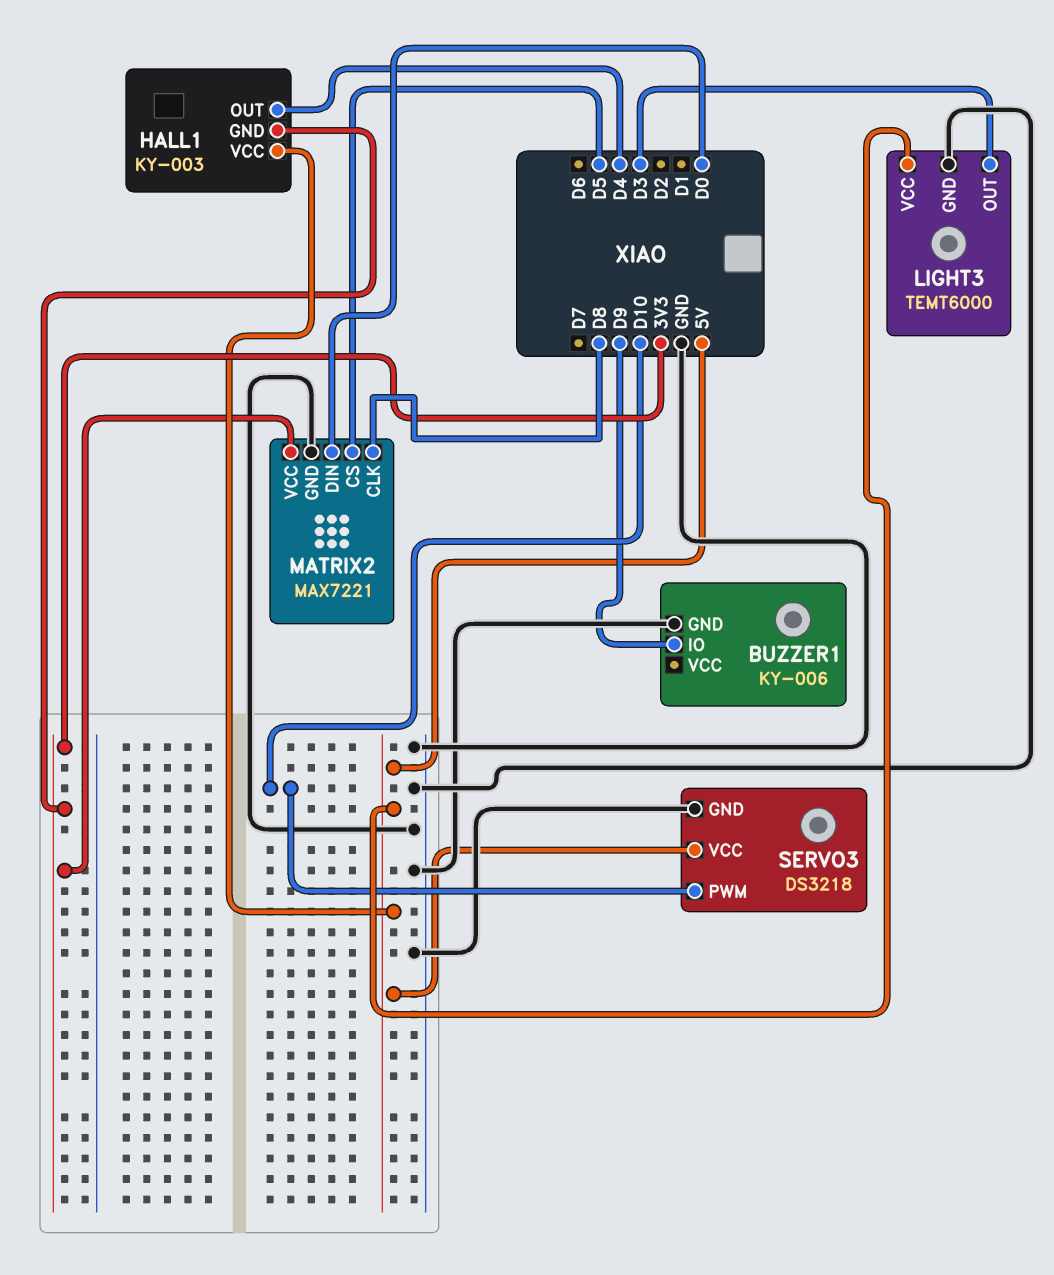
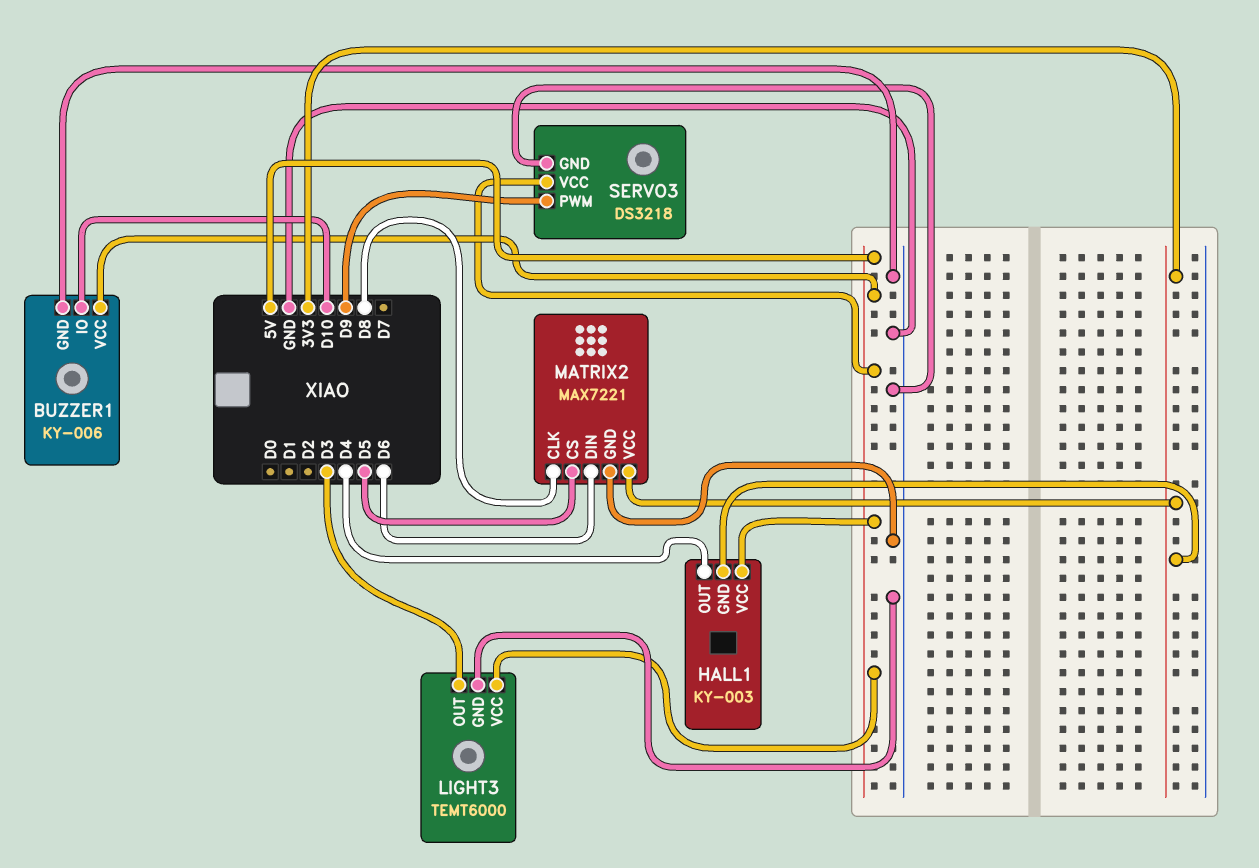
BUZZER1 pin IO: D9 -> D10
BUZZER1 pin VCC: none -> 5V
MATRIX2 pin DIN: D0 -> D6
SERVO3 pin PWM: D10 -> D9

